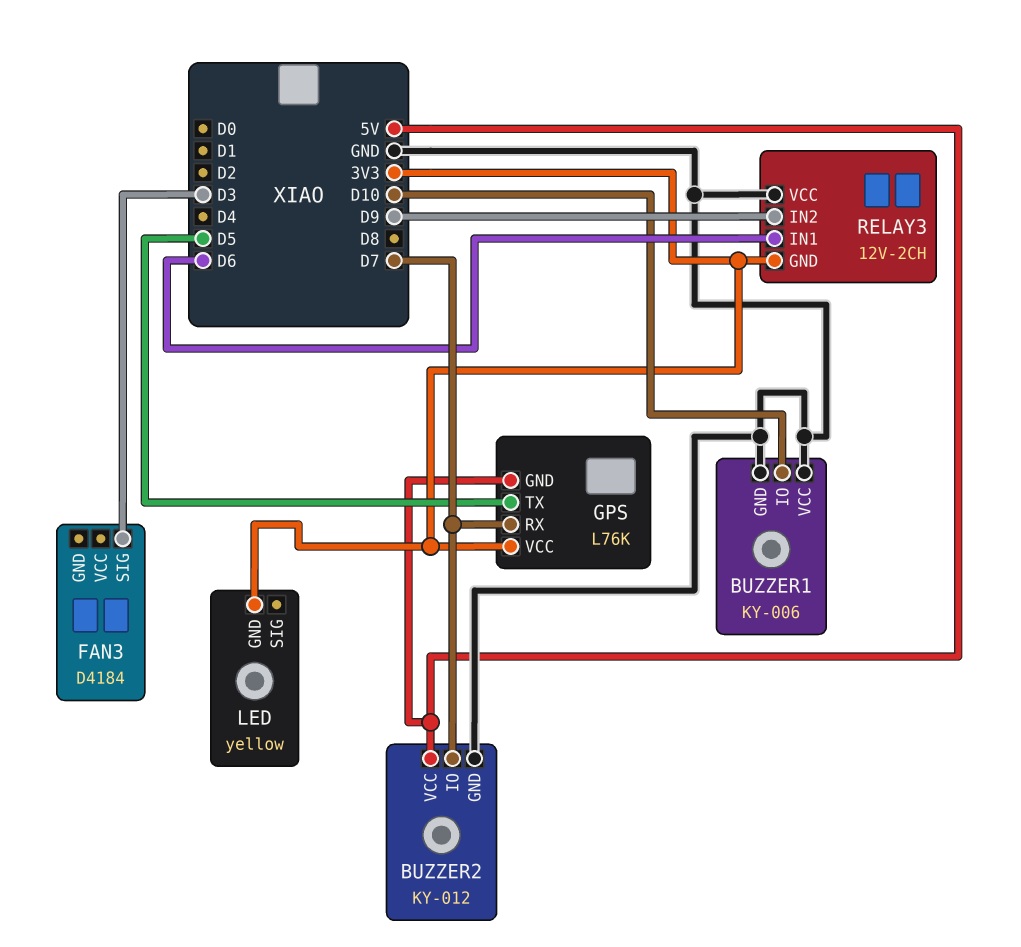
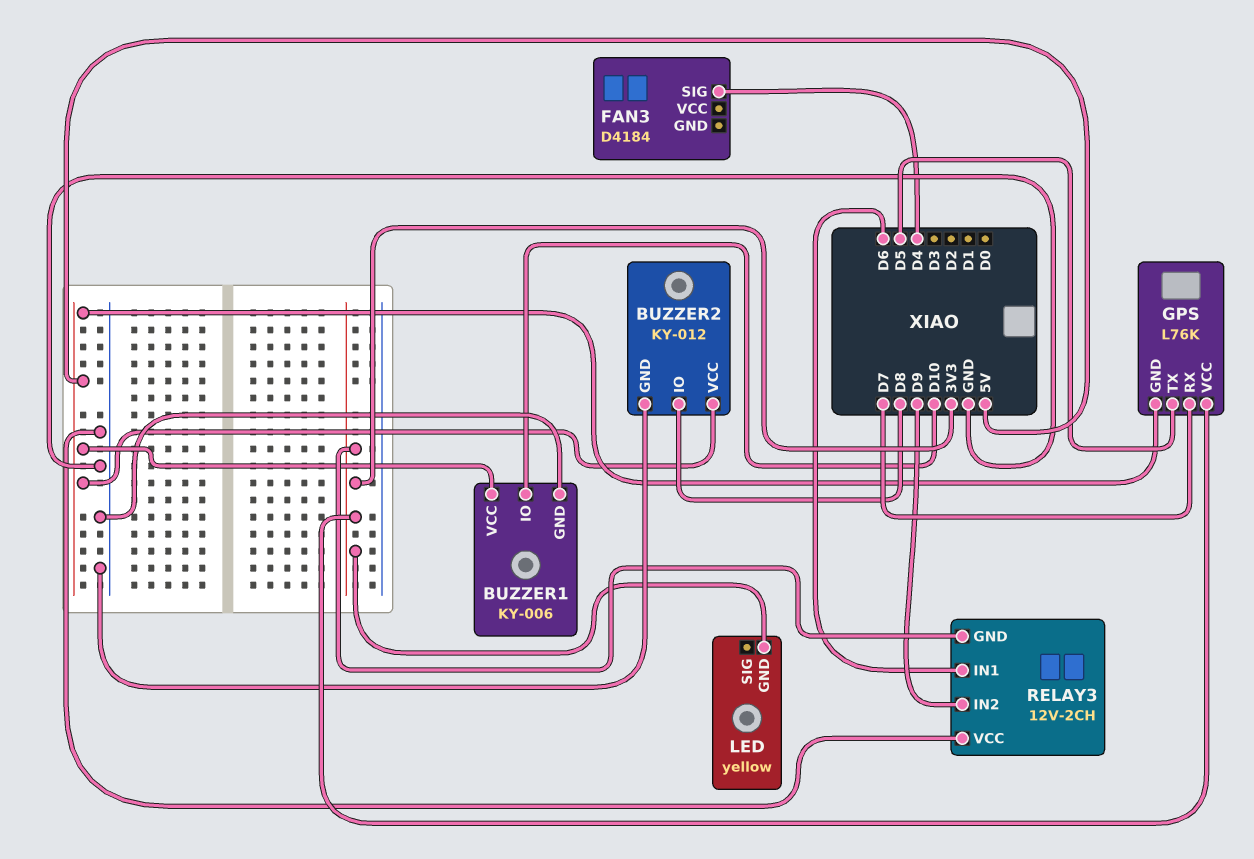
BUZZER1 pin VCC: GND -> 5V
BUZZER2 pin IO: D7 -> D8
FAN3 pin SIG: D3 -> D4

